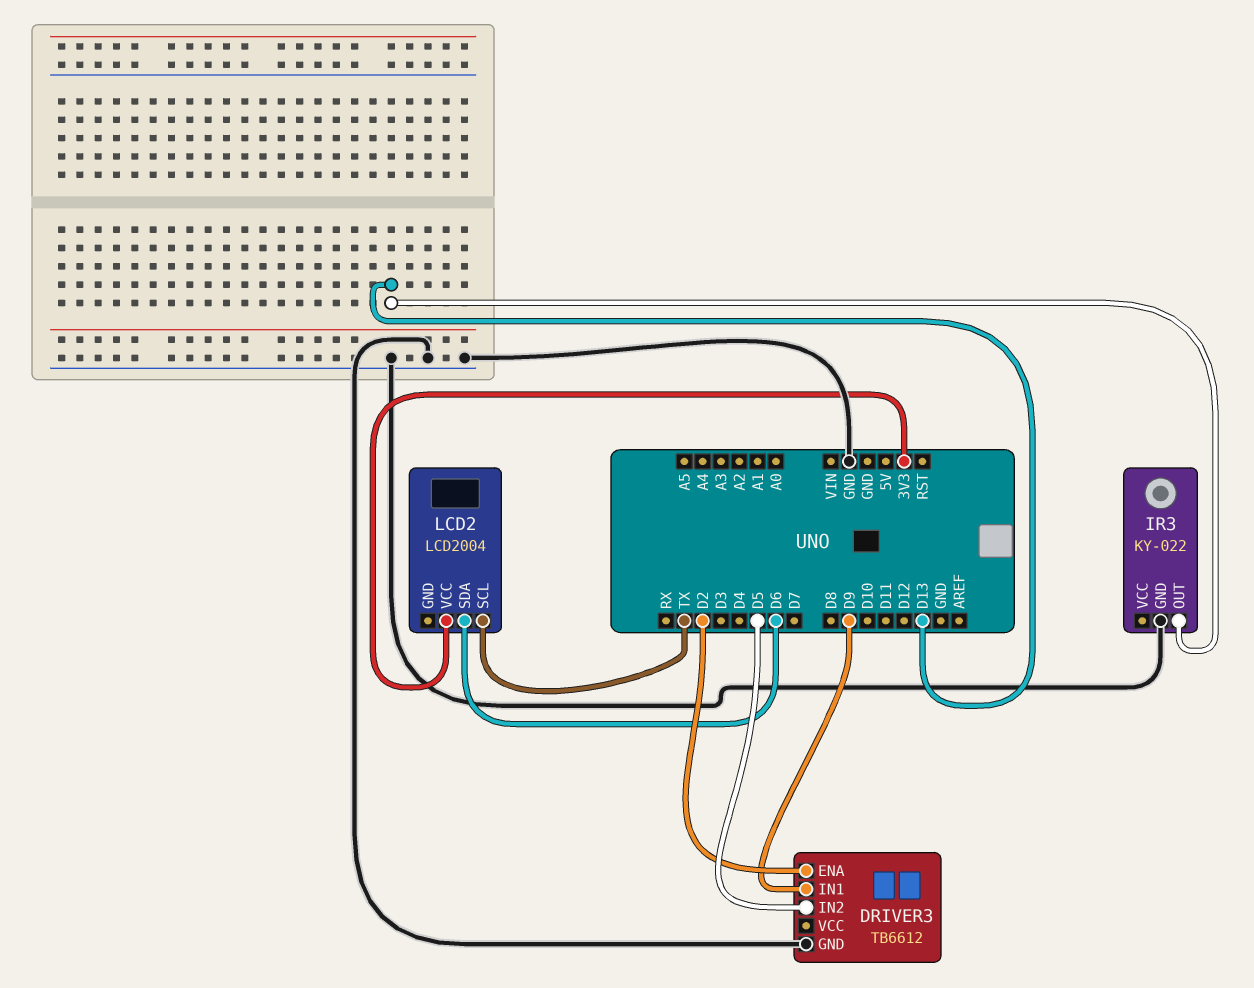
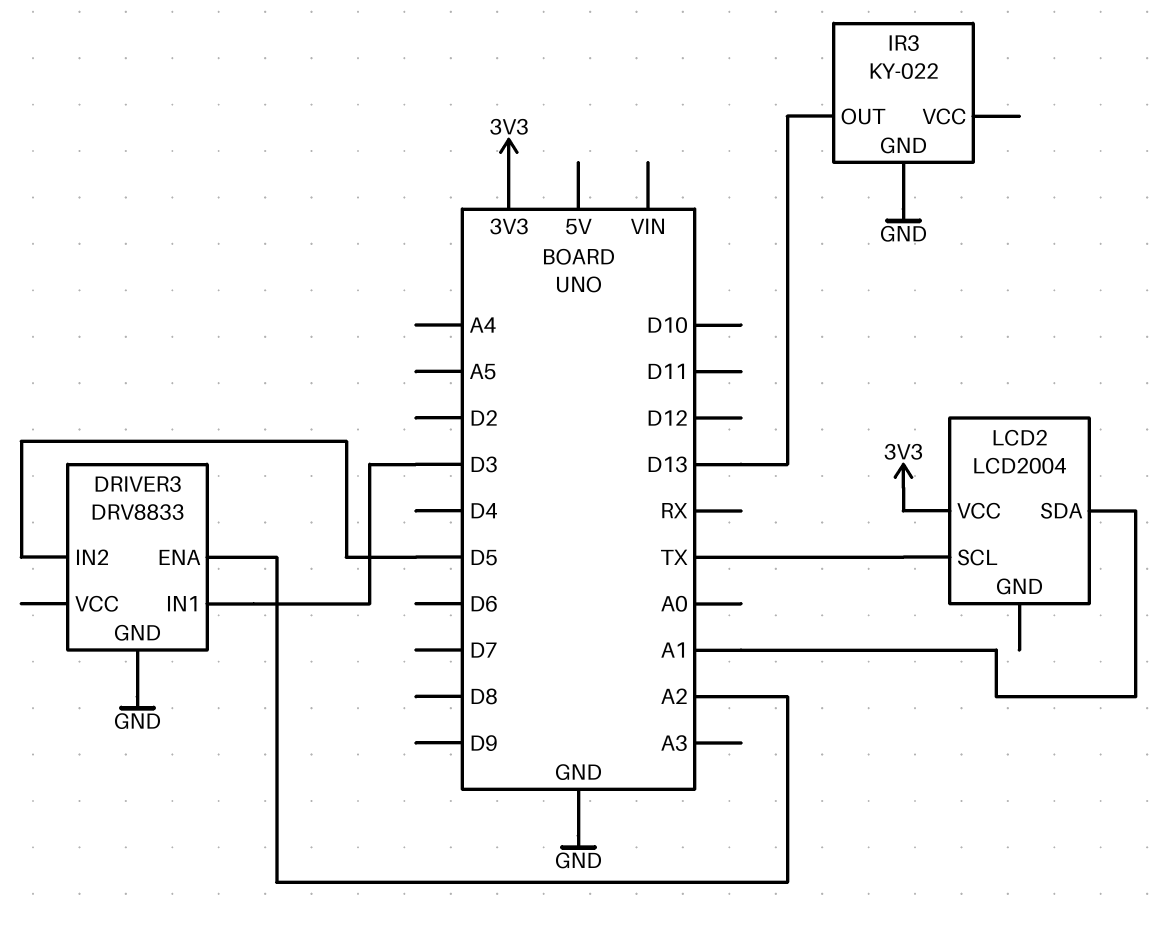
DRIVER3: TB6612 -> DRV8833
DRIVER3 pin ENA: D2 -> A2
DRIVER3 pin IN1: D9 -> D3
LCD2 pin SDA: D6 -> A1

